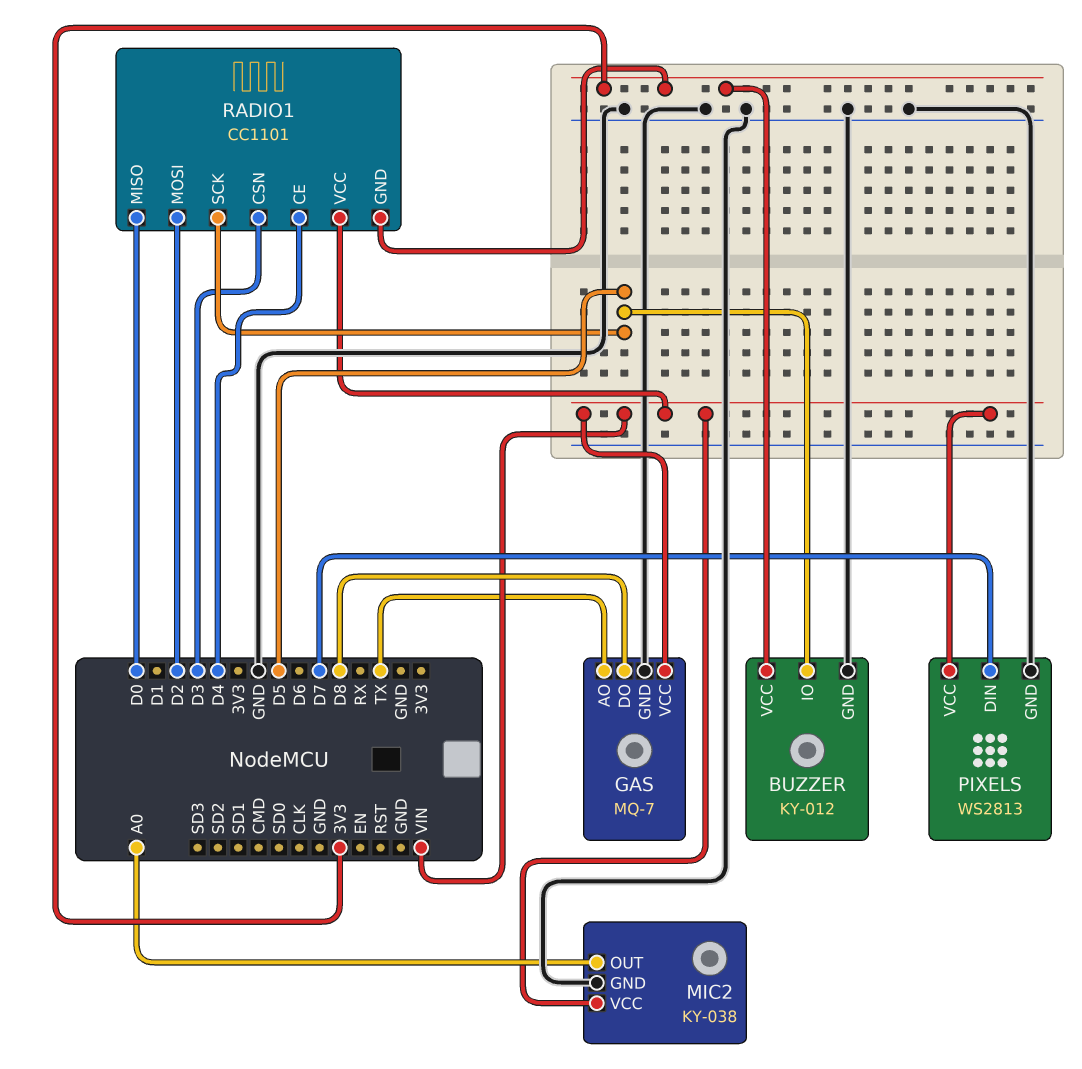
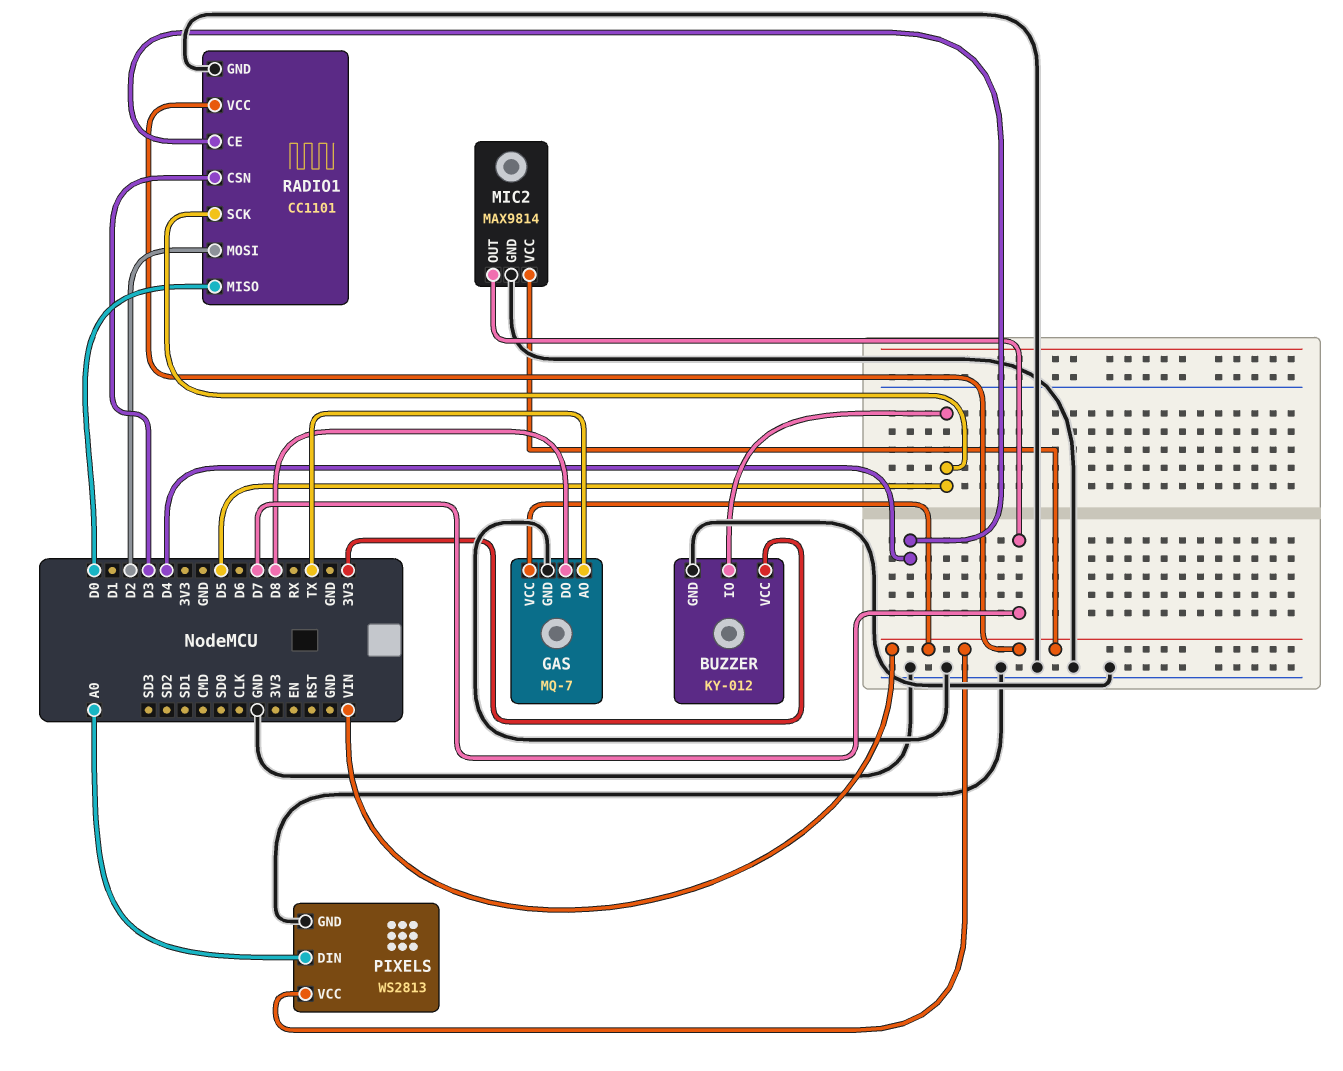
MIC2: KY-038 -> MAX9814
MIC2 pin OUT: A0 -> D7
PIXELS pin DIN: D7 -> A0
RADIO1 pin GND: 3V3 -> GND

